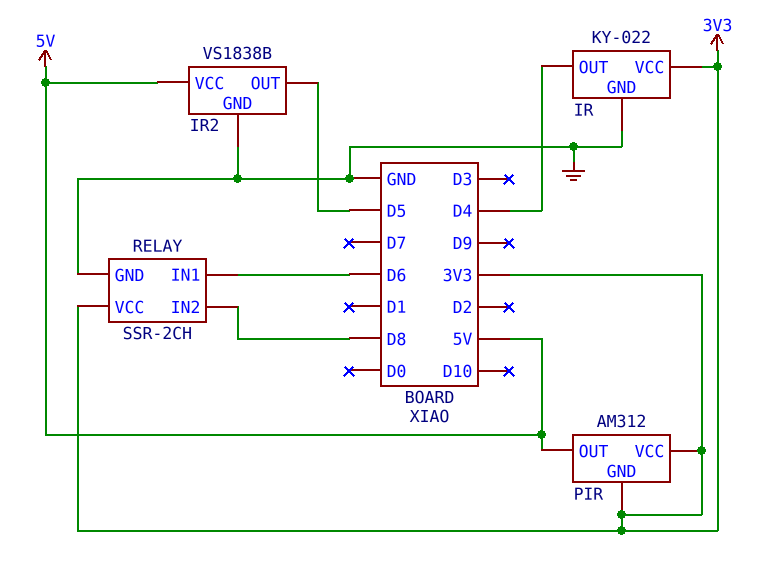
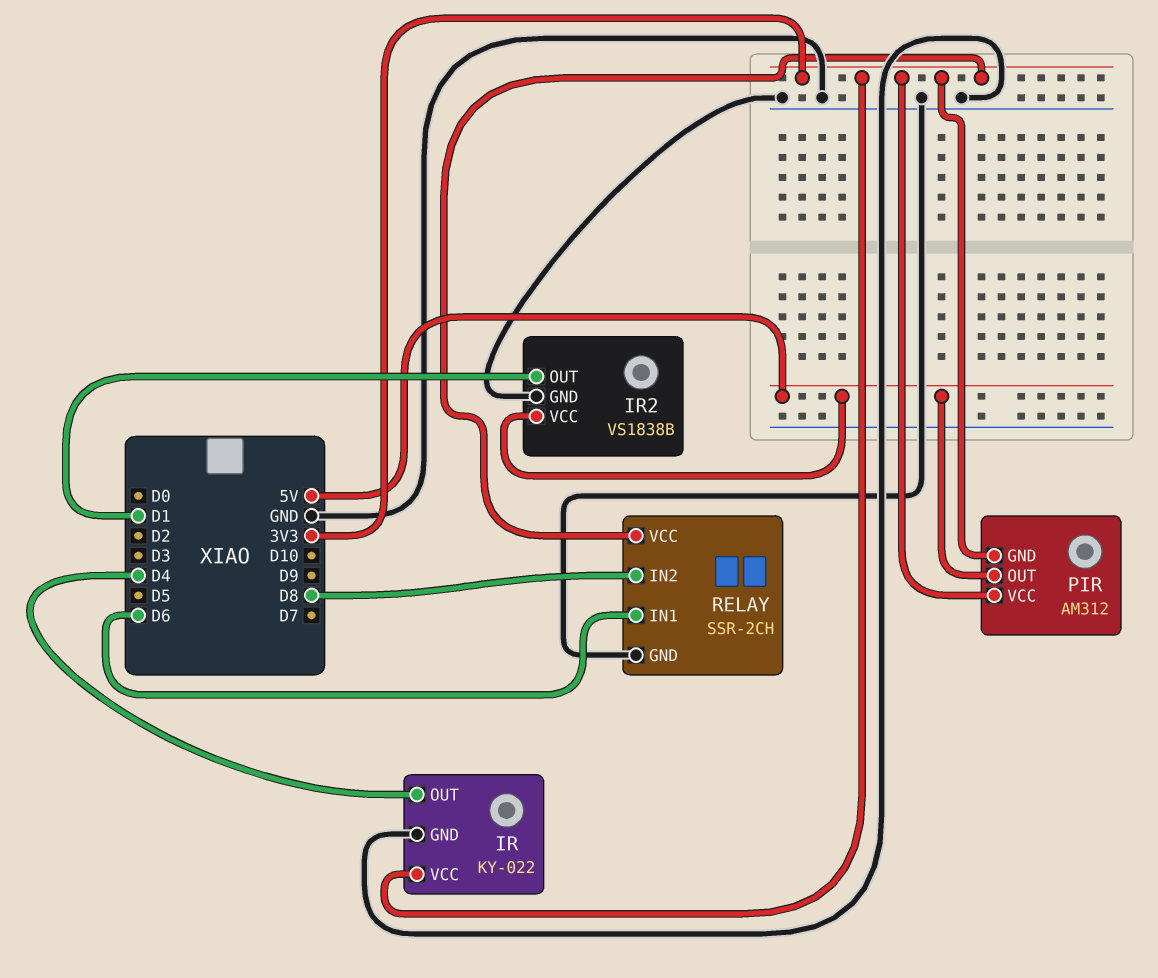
IR2 pin OUT: D5 -> D1

